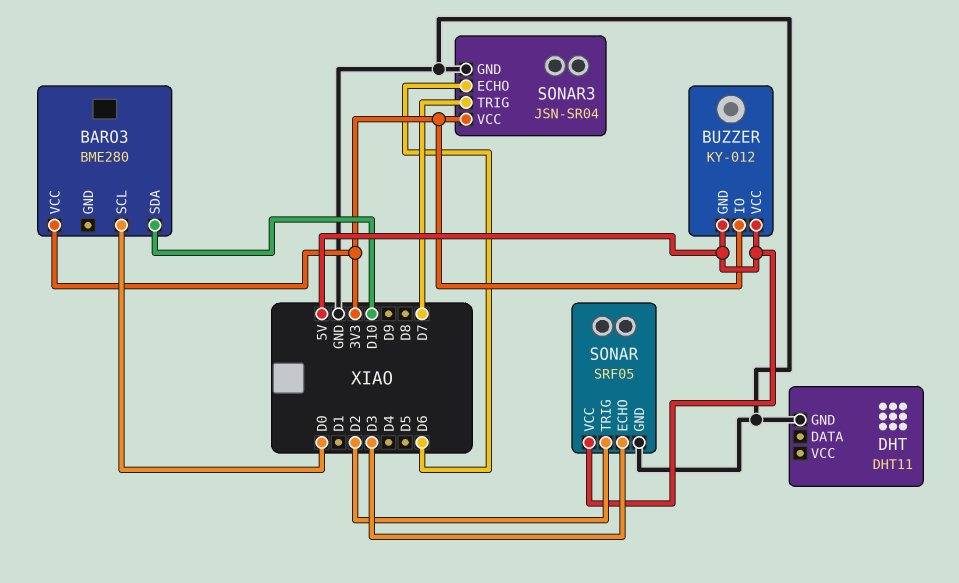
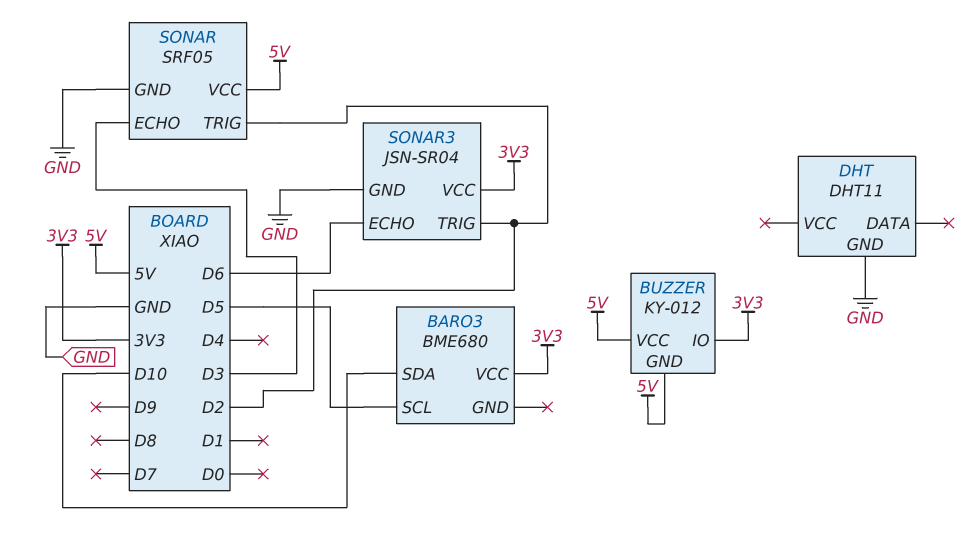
BARO3: BME280 -> BME680
BARO3 pin SCL: D0 -> D5
SONAR3 pin TRIG: D7 -> D2

